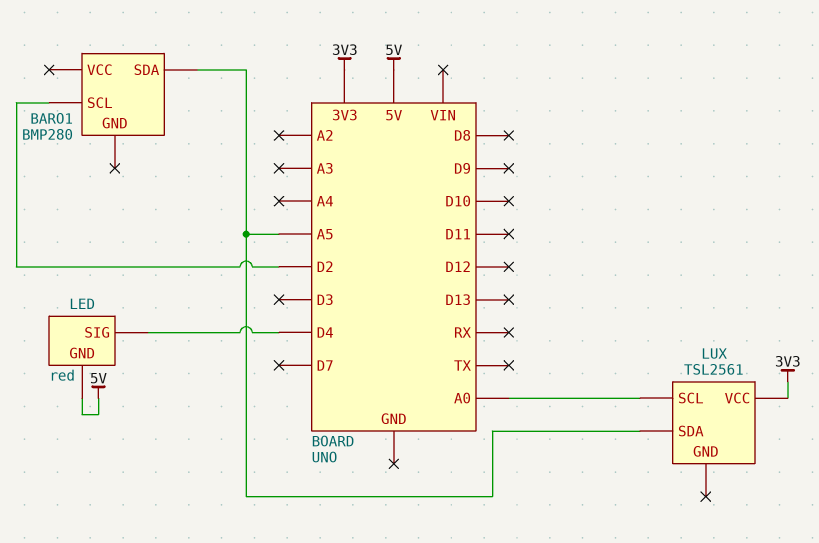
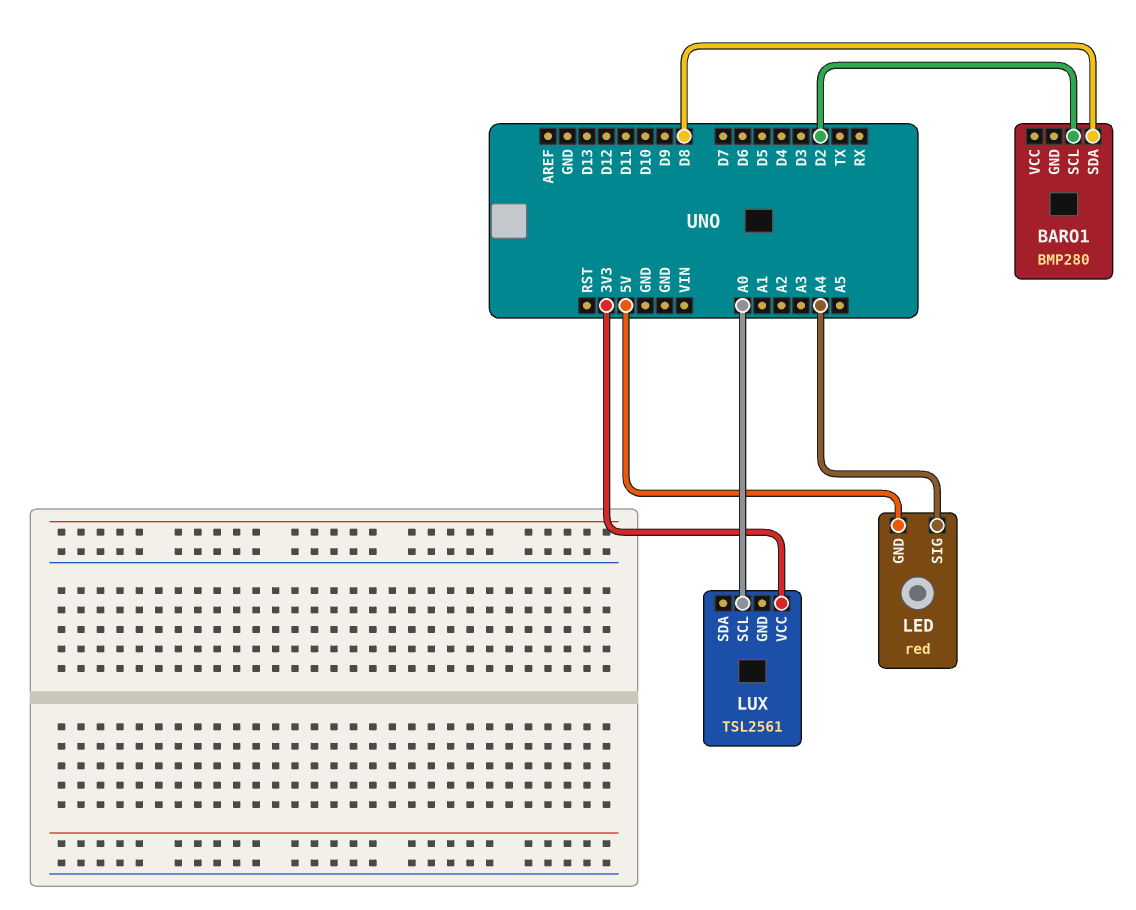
BARO1 pin SDA: A5 -> D8
LED pin SIG: D4 -> A4
LUX pin SDA: A5 -> none

